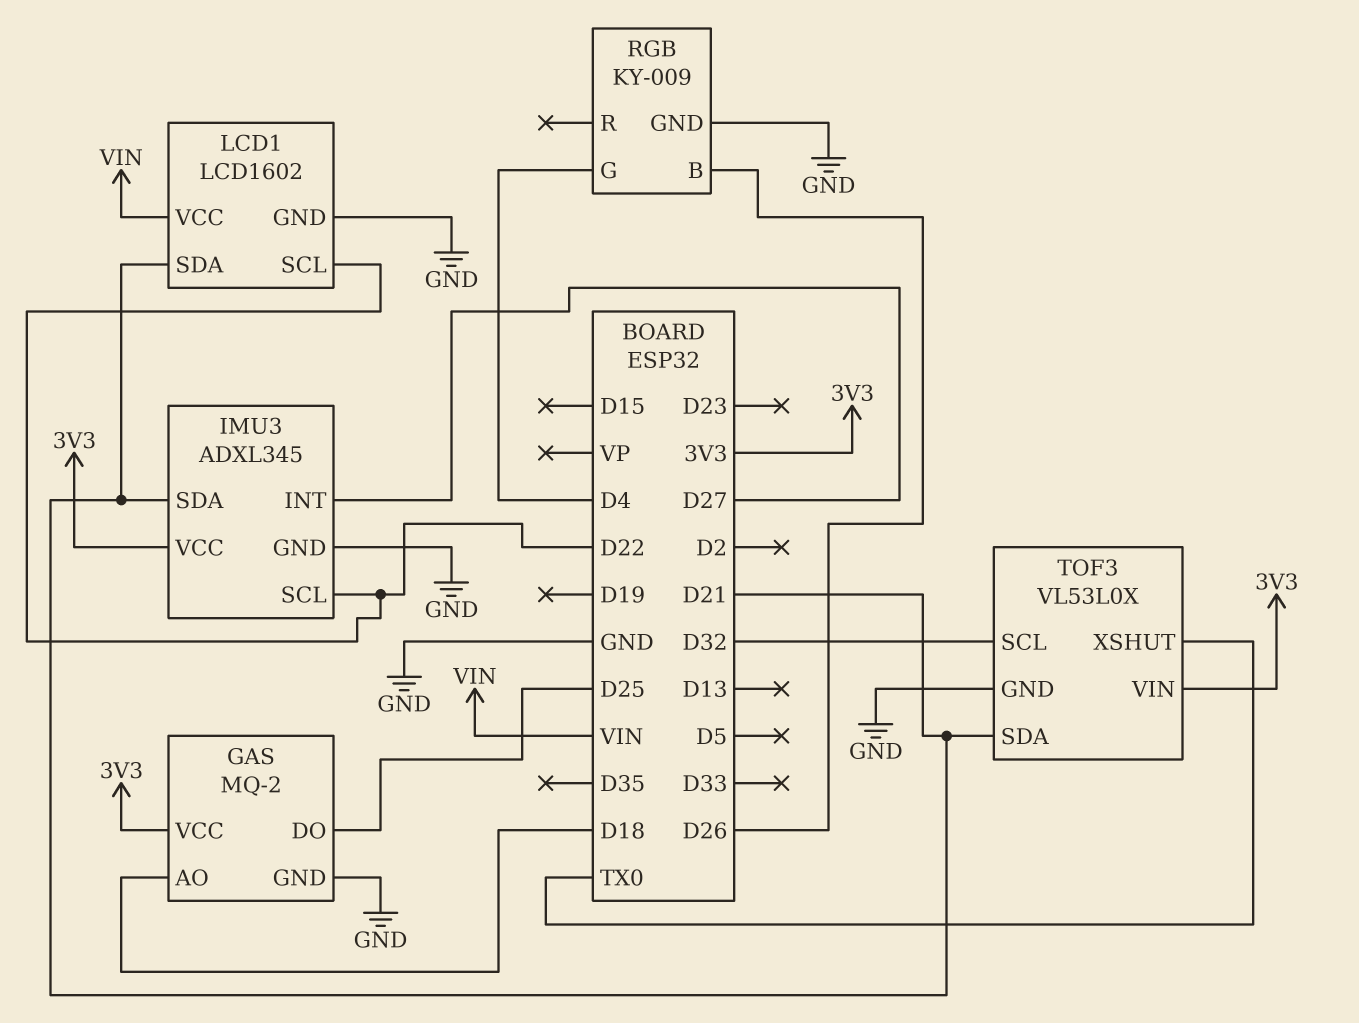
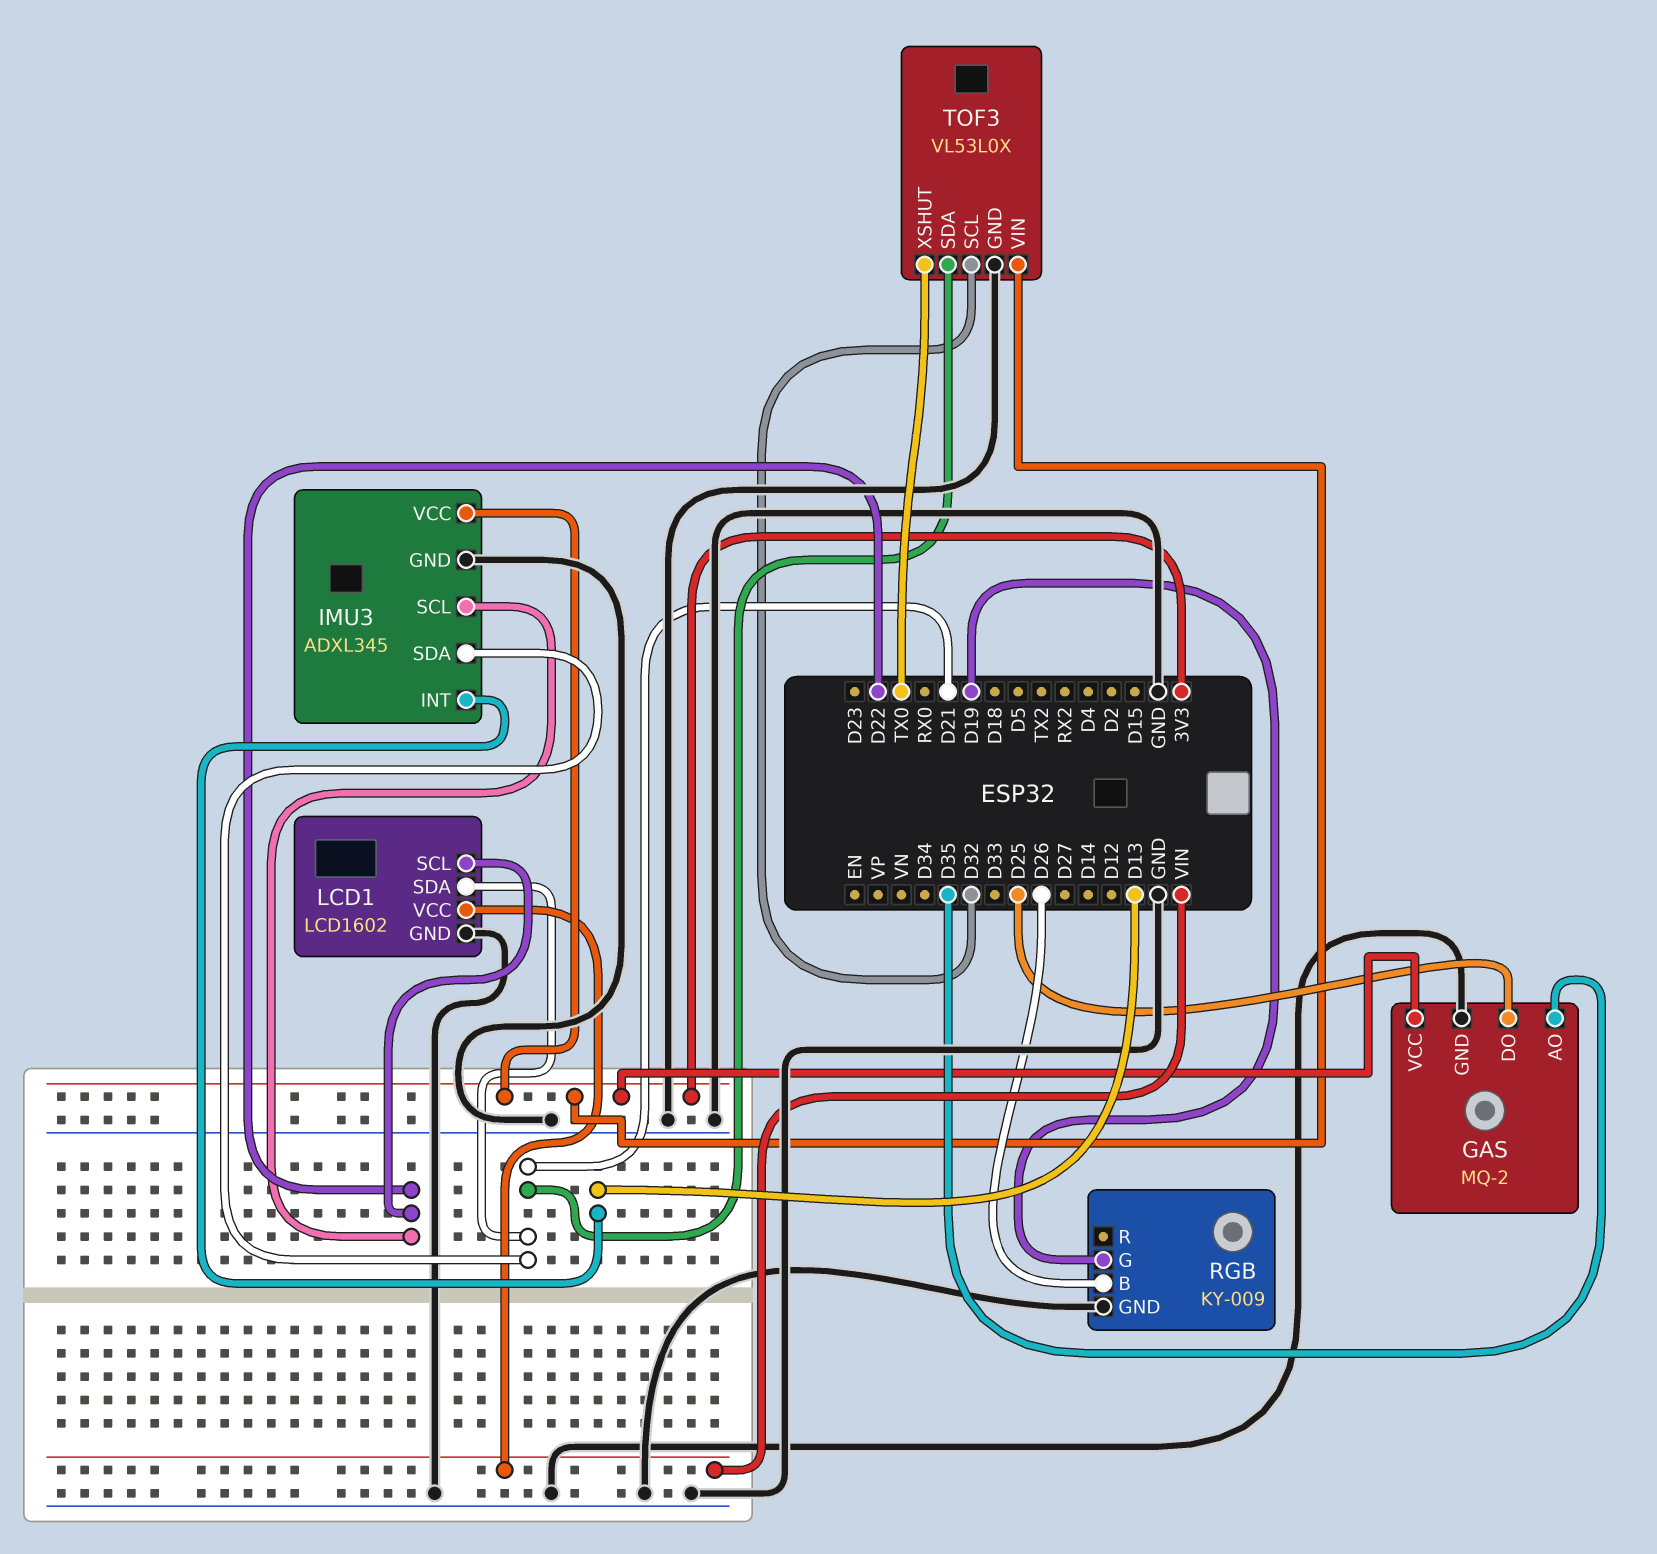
GAS pin AO: D18 -> D35
IMU3 pin INT: D27 -> D13
RGB pin G: D4 -> D19

